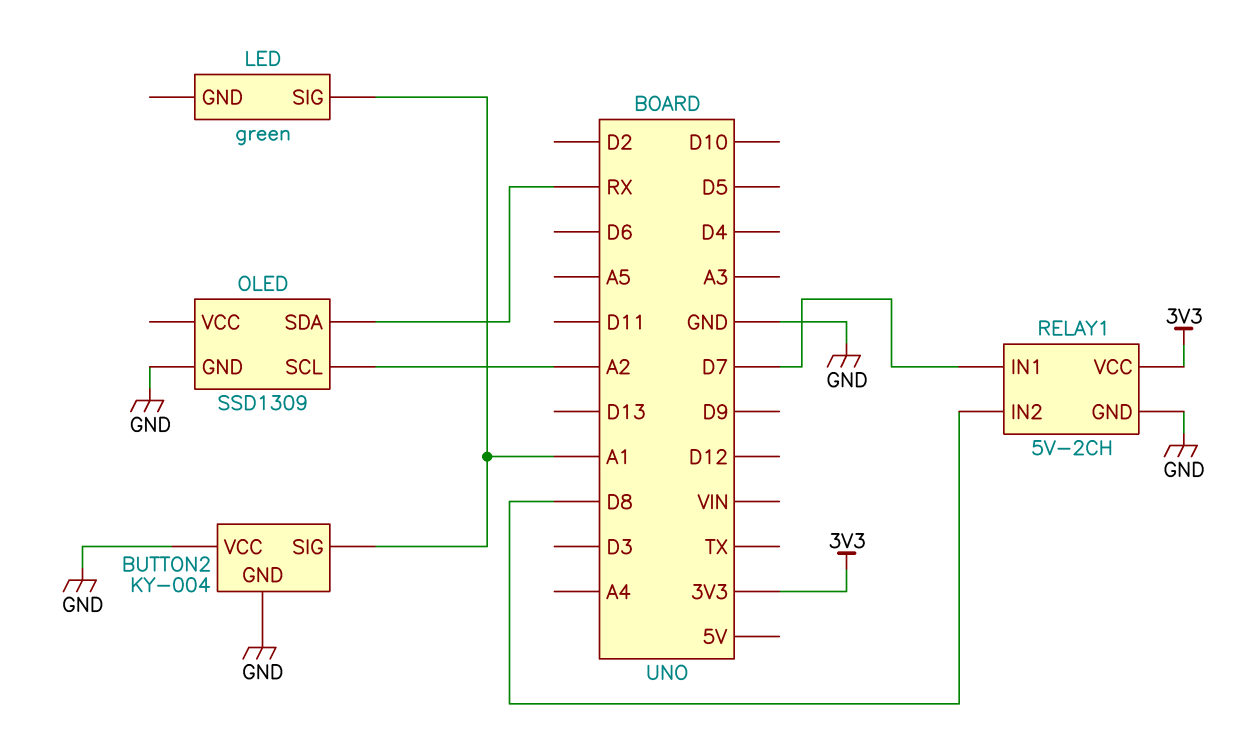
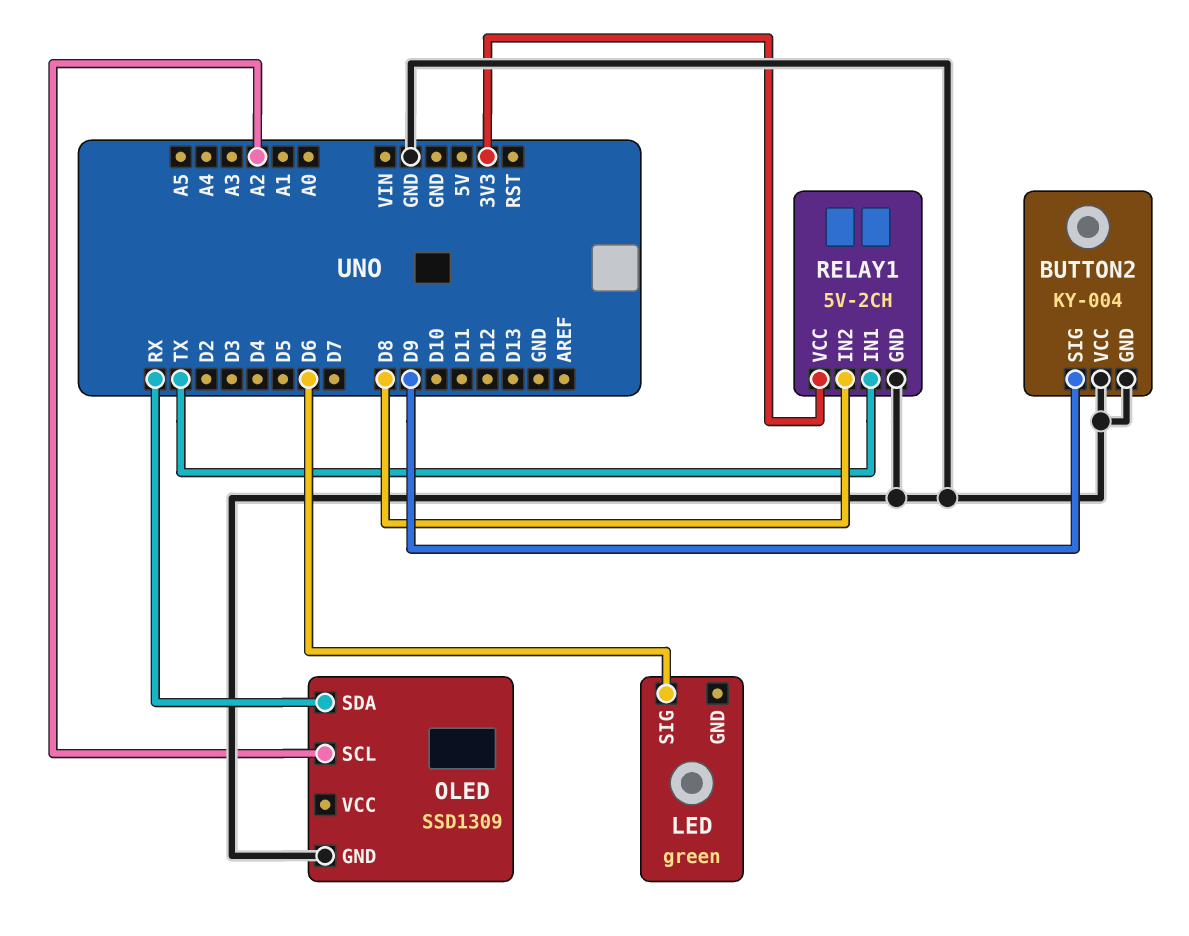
BUTTON2 pin SIG: A1 -> D9
LED pin SIG: A1 -> D6
RELAY1 pin IN1: D7 -> TX

